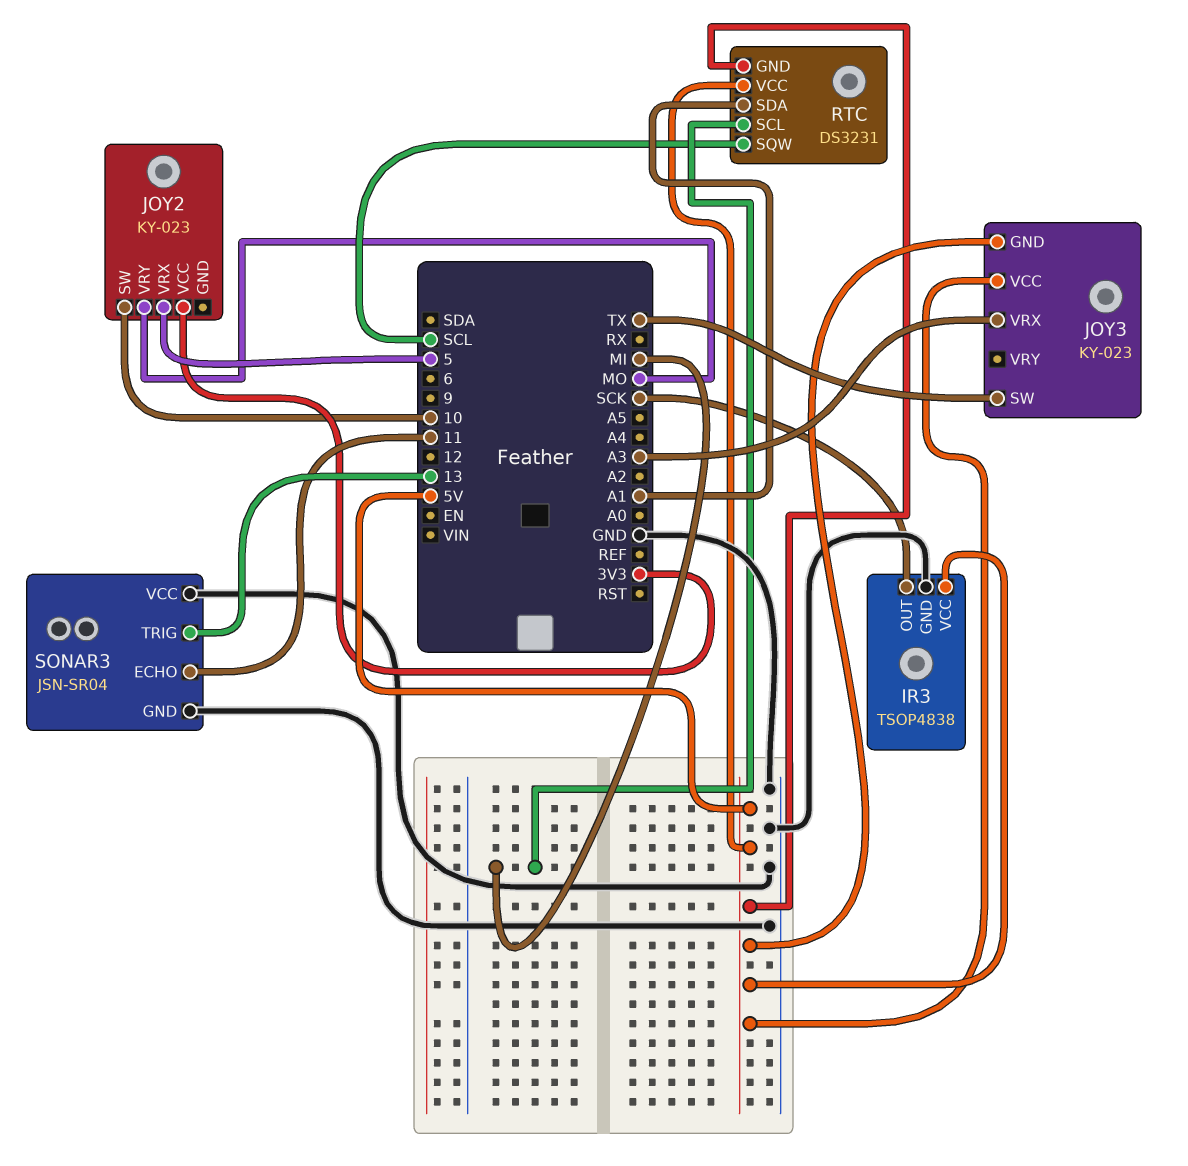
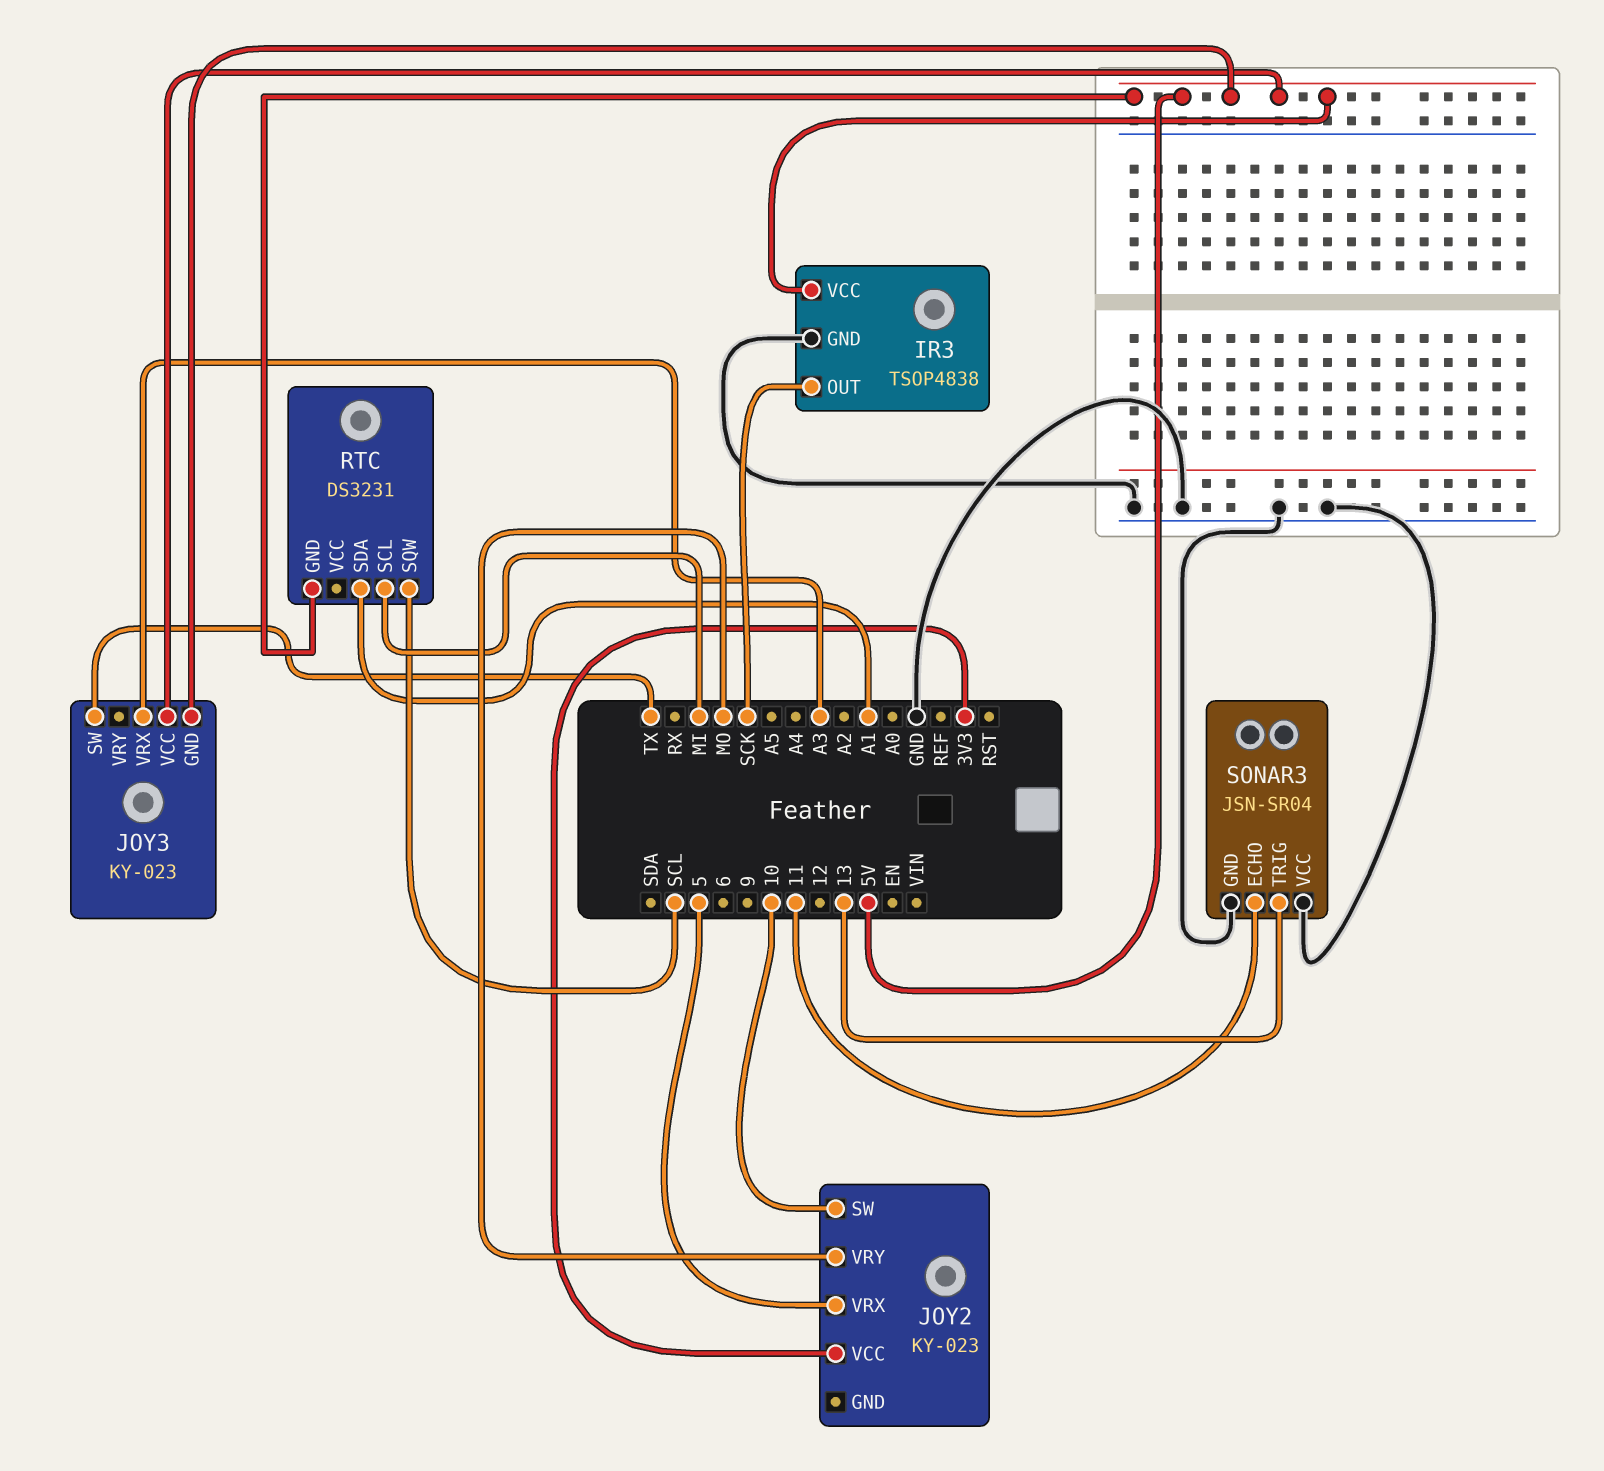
RTC pin VCC: 5V -> none

